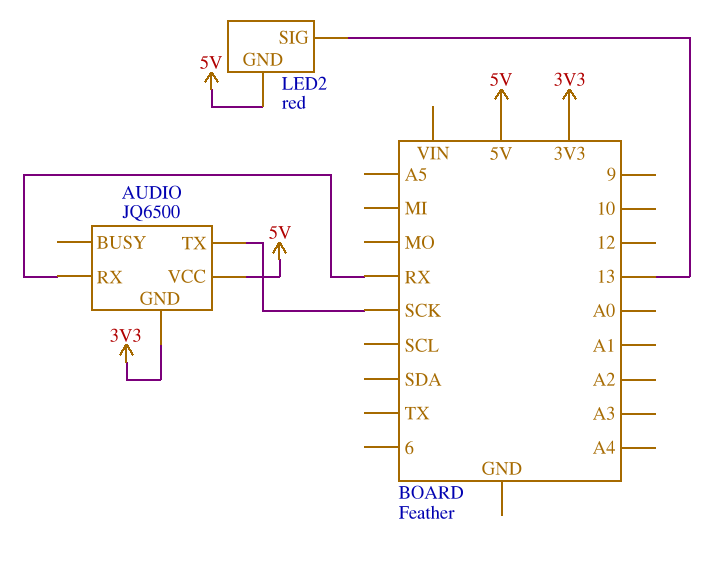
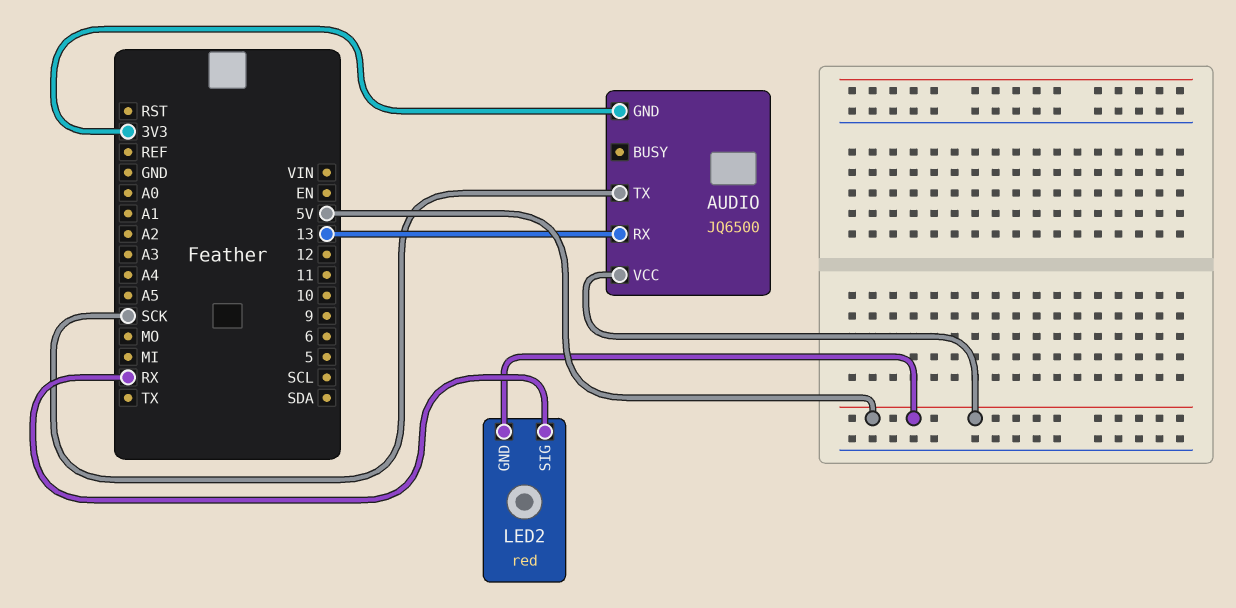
AUDIO pin RX: RX -> 13
LED2 pin SIG: 13 -> RX

